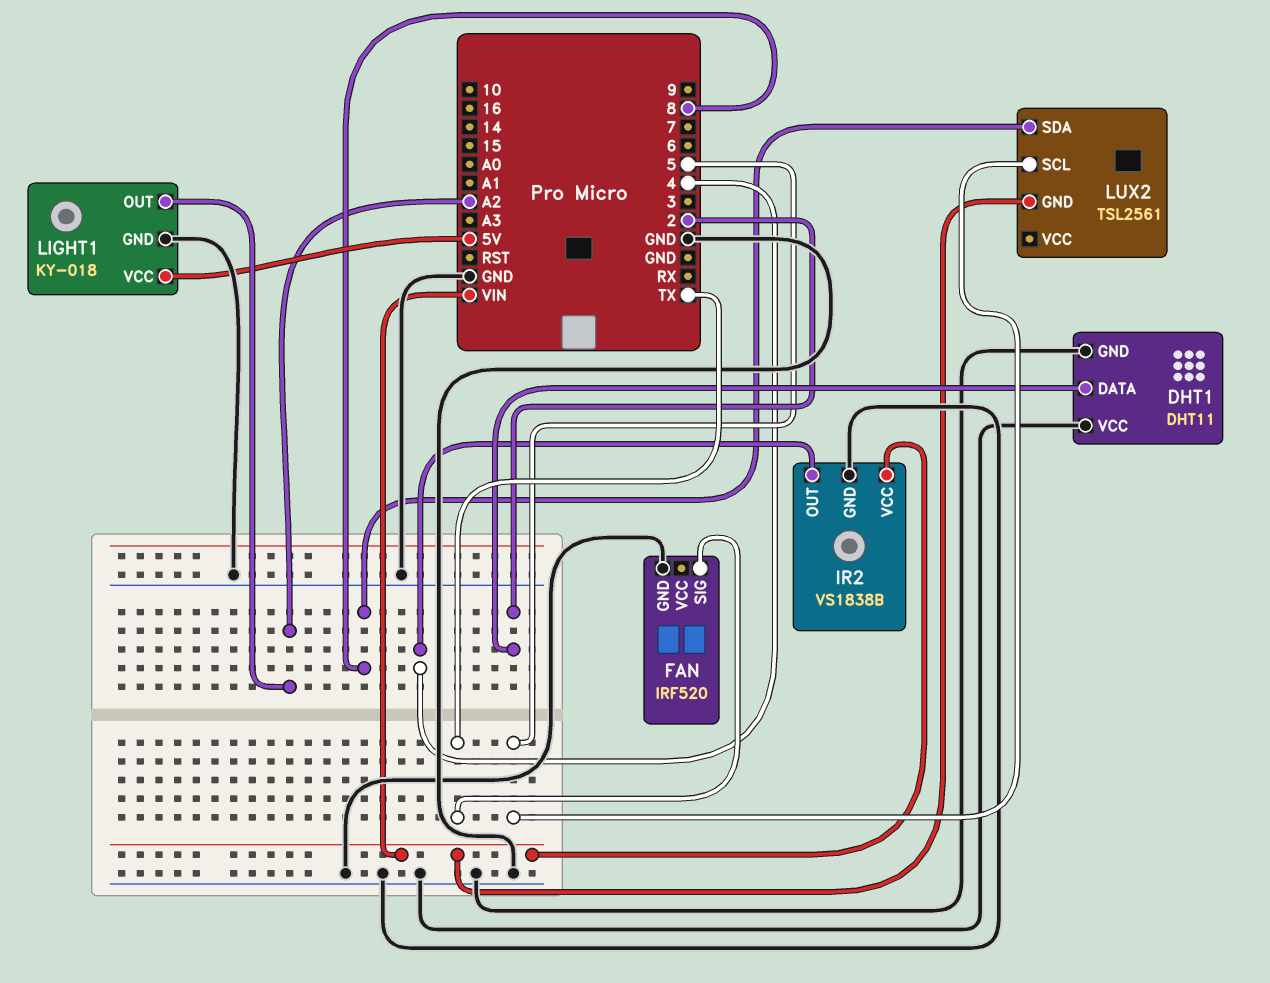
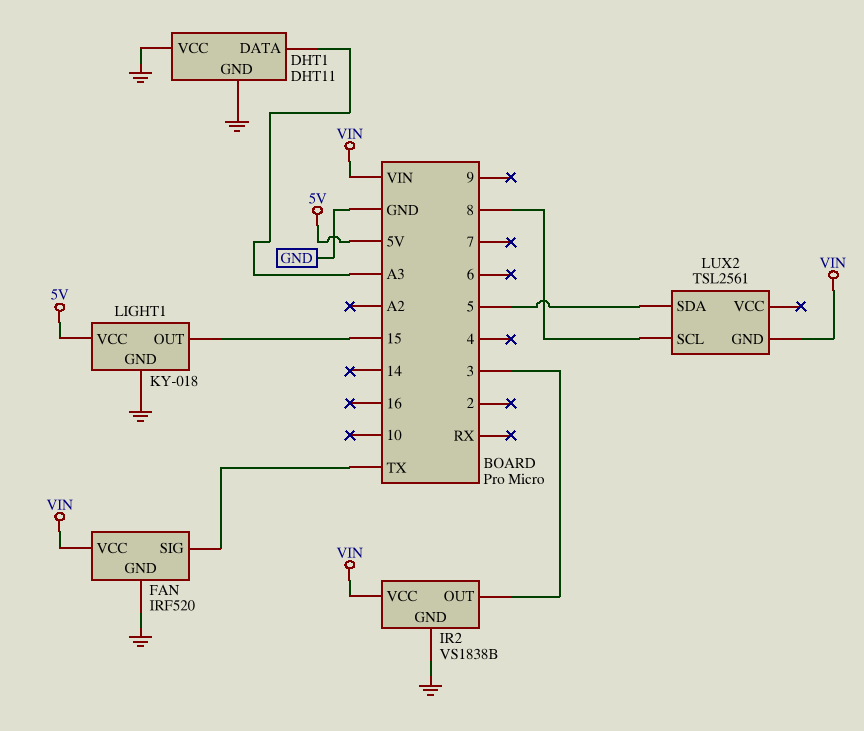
DHT1 pin DATA: 2 -> A3
FAN pin VCC: none -> VIN
IR2 pin OUT: 4 -> 3
LIGHT1 pin OUT: A2 -> 15
LUX2 pin SCL: 5 -> 8
LUX2 pin SDA: 8 -> 5

